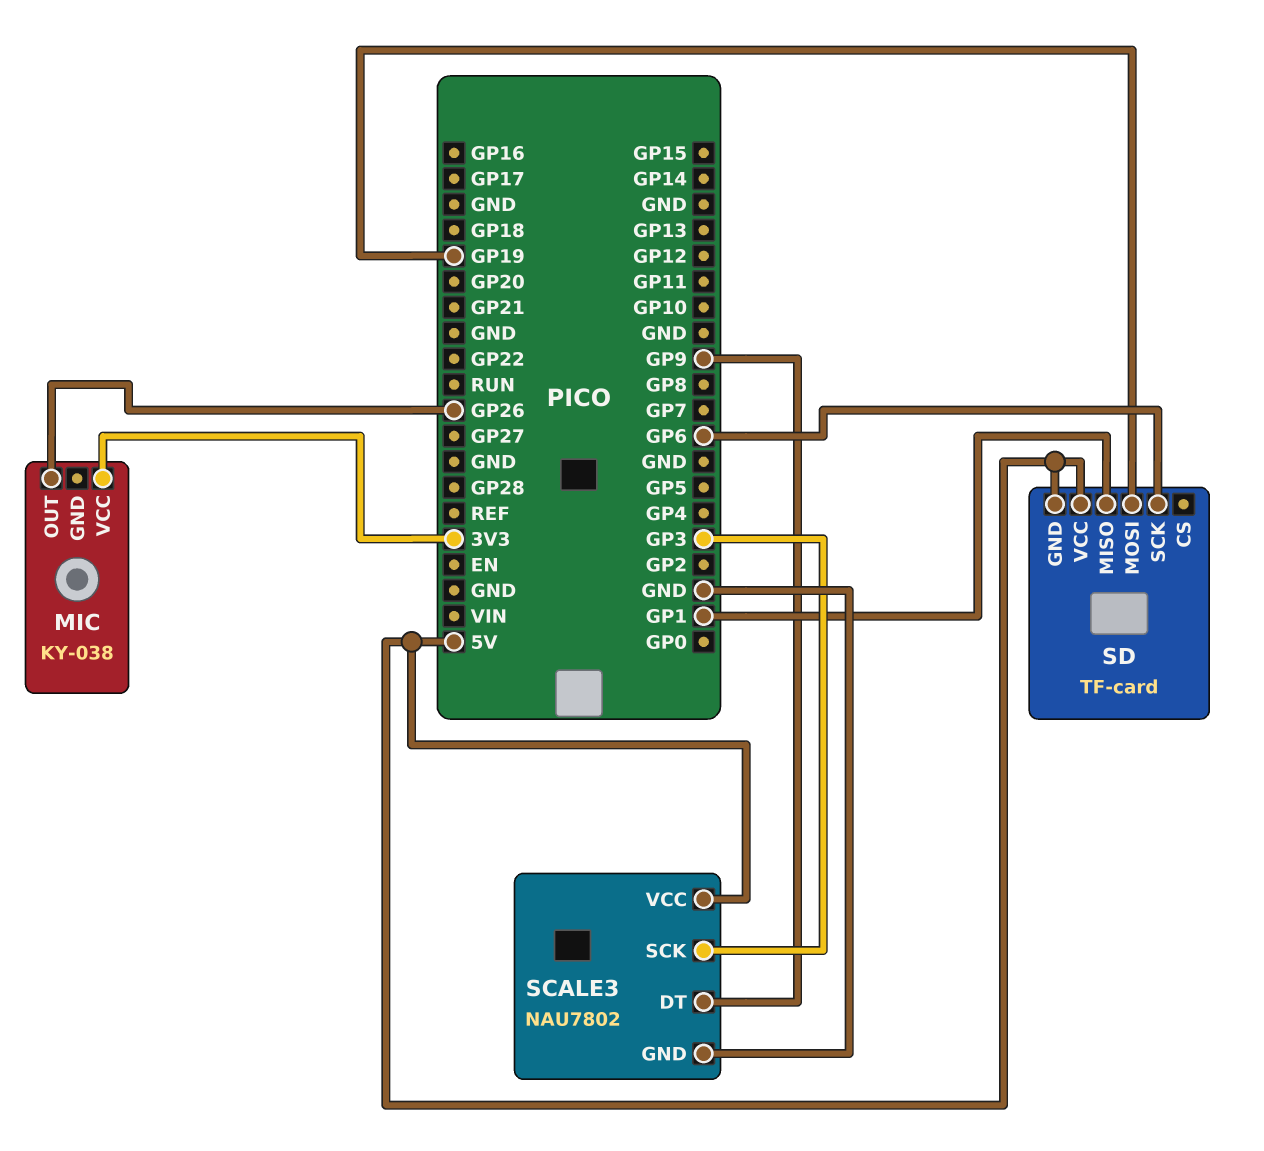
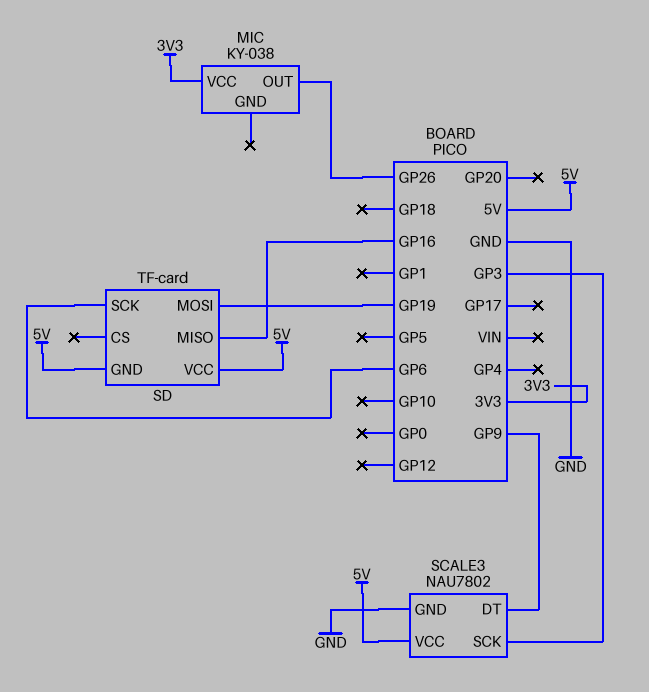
SD pin MISO: GP1 -> GP16

